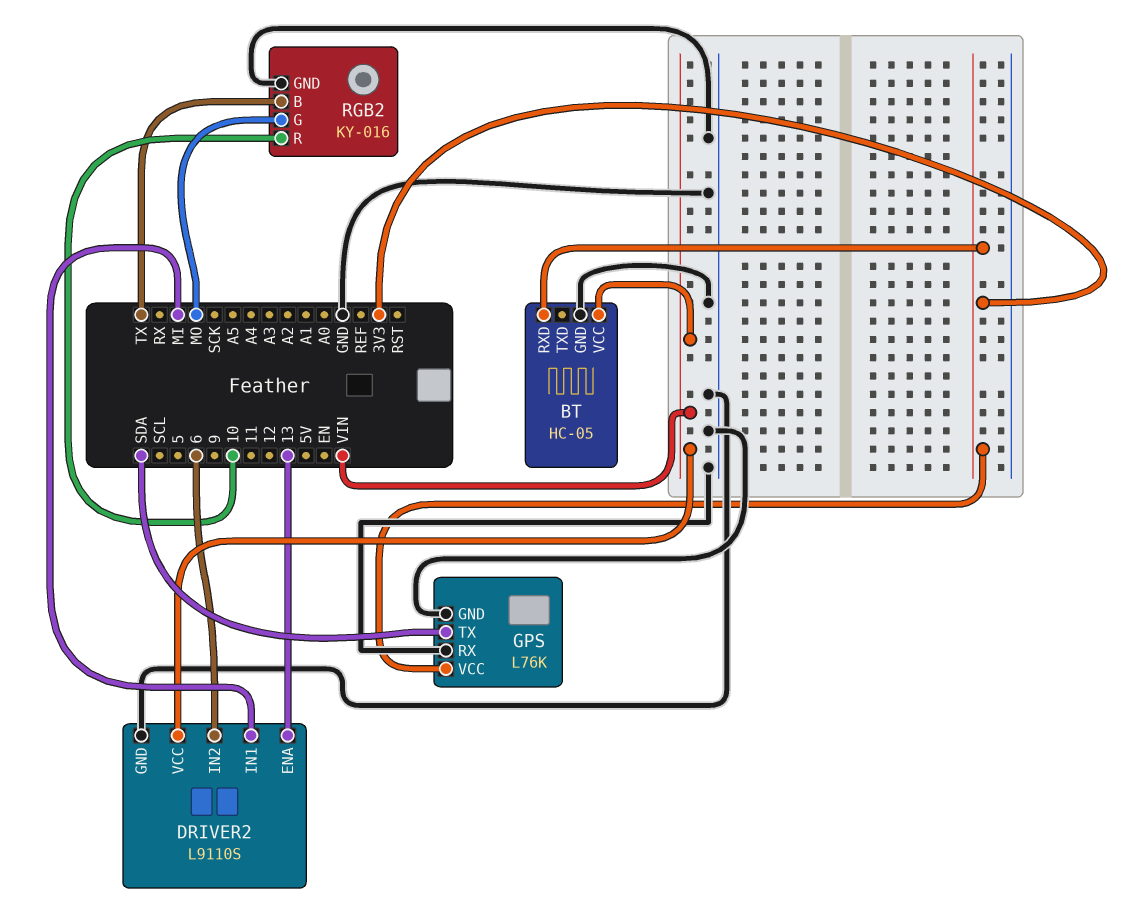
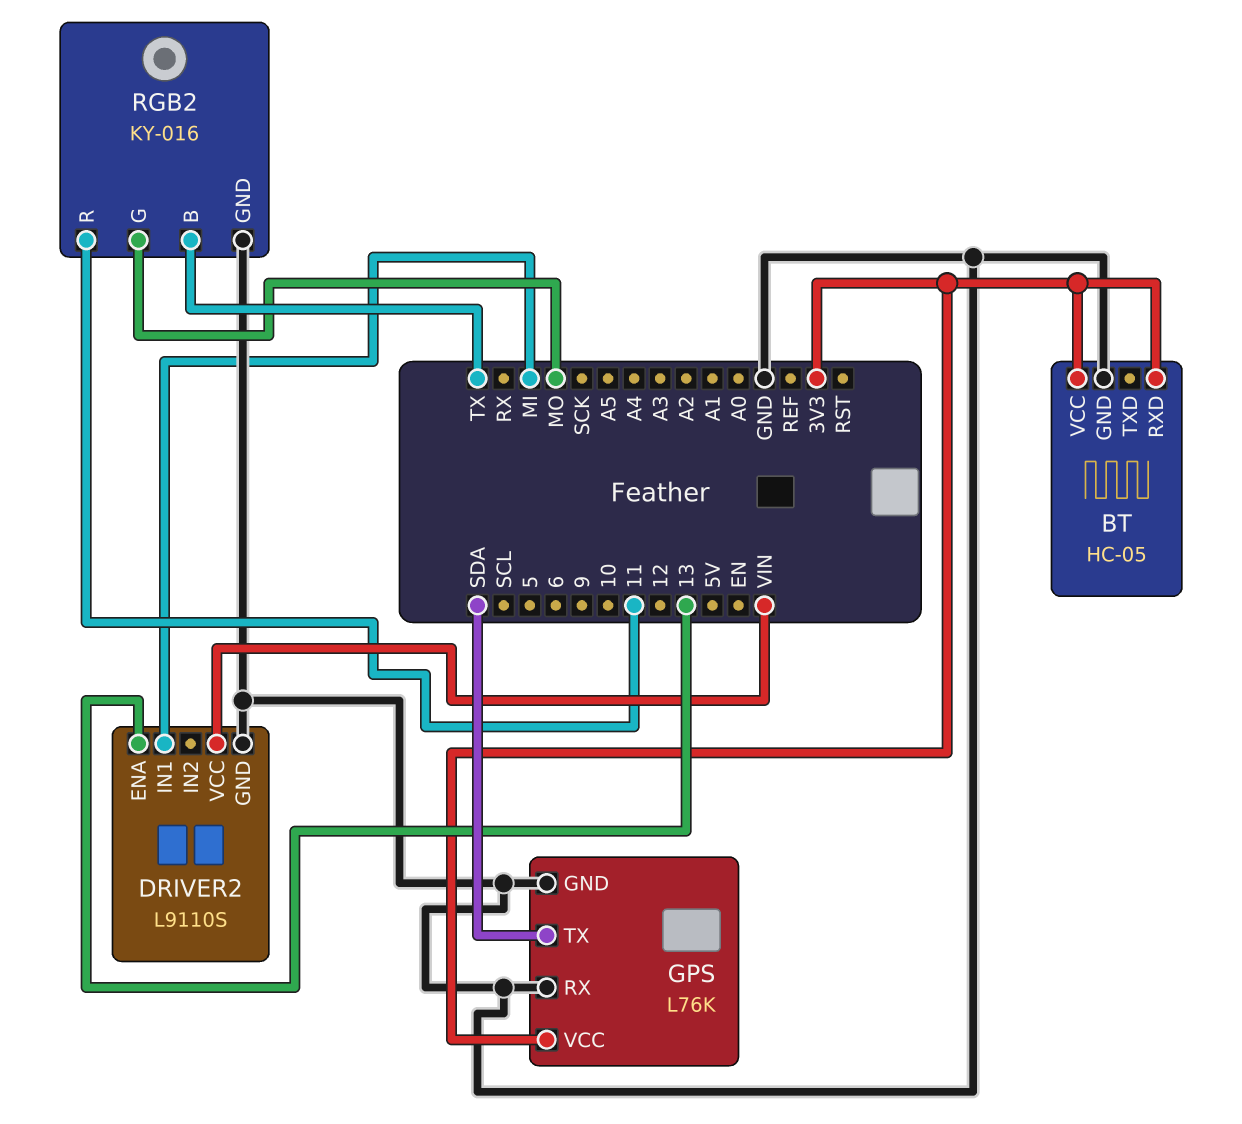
BT pin VCC: VIN -> 3V3
DRIVER2 pin IN2: 6 -> none
RGB2 pin R: 10 -> 11

